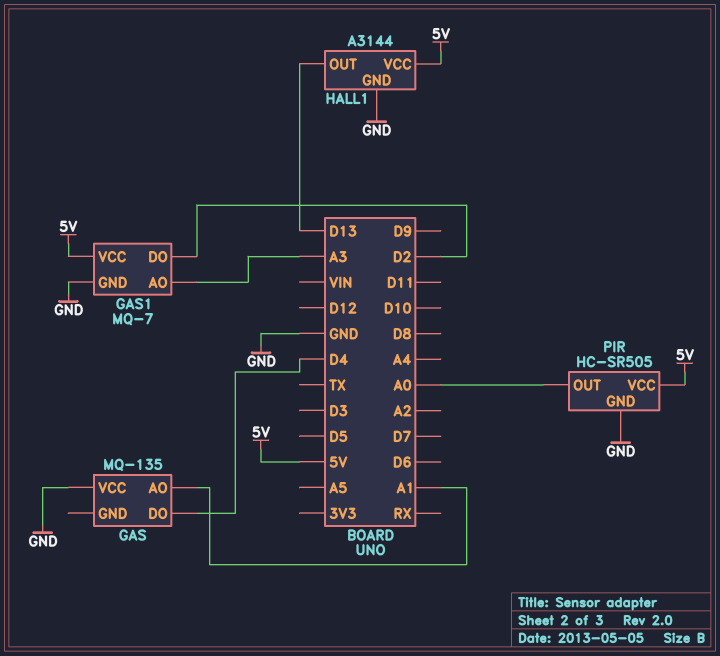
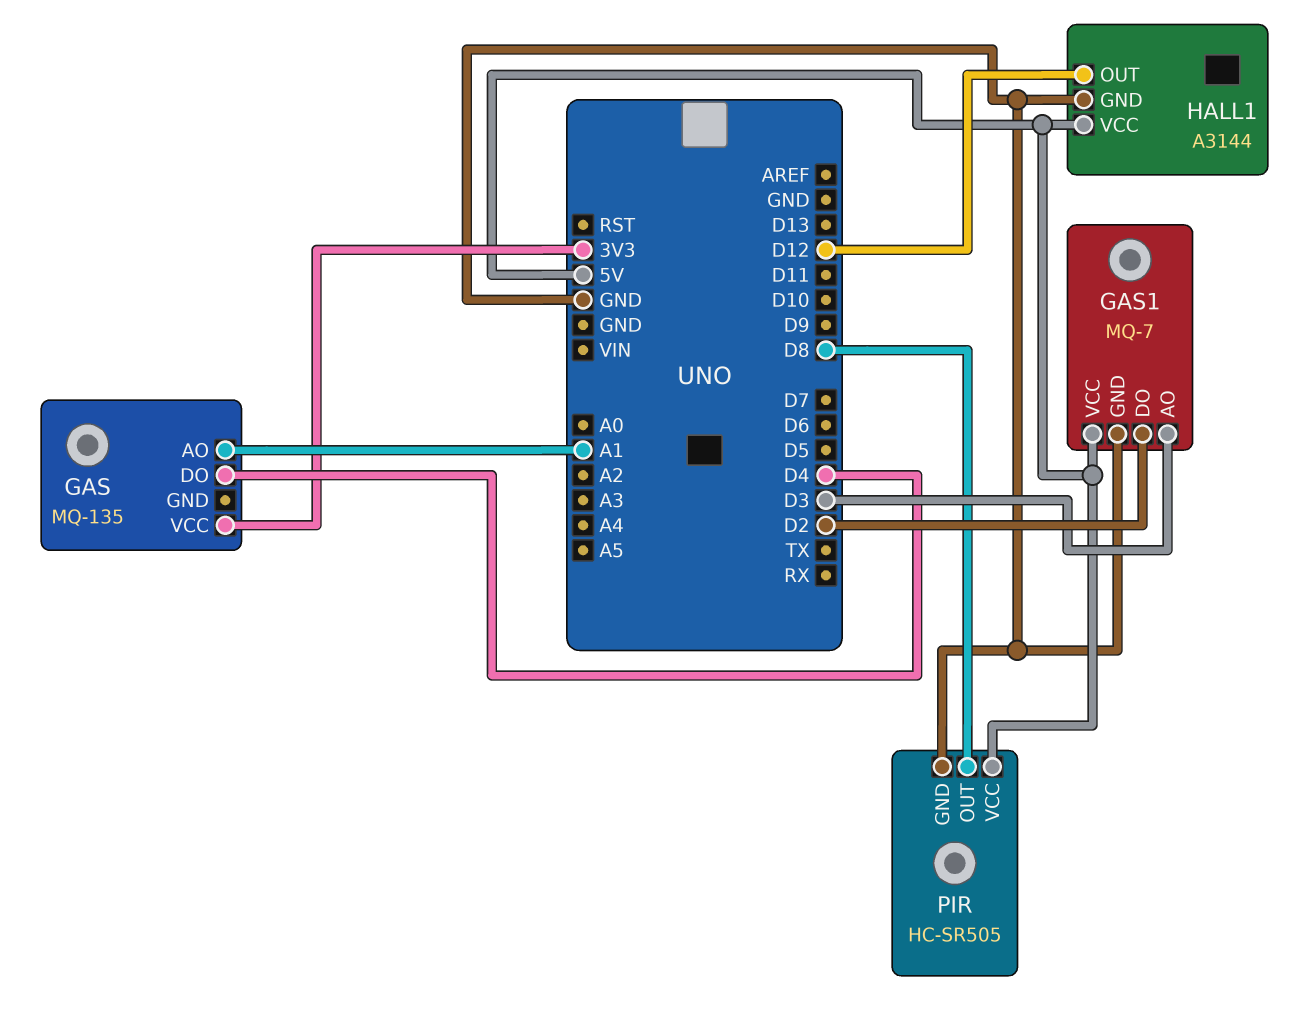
GAS pin VCC: GND -> 3V3
GAS1 pin AO: A3 -> D3
HALL1 pin OUT: D13 -> D12
PIR pin OUT: A0 -> D8

